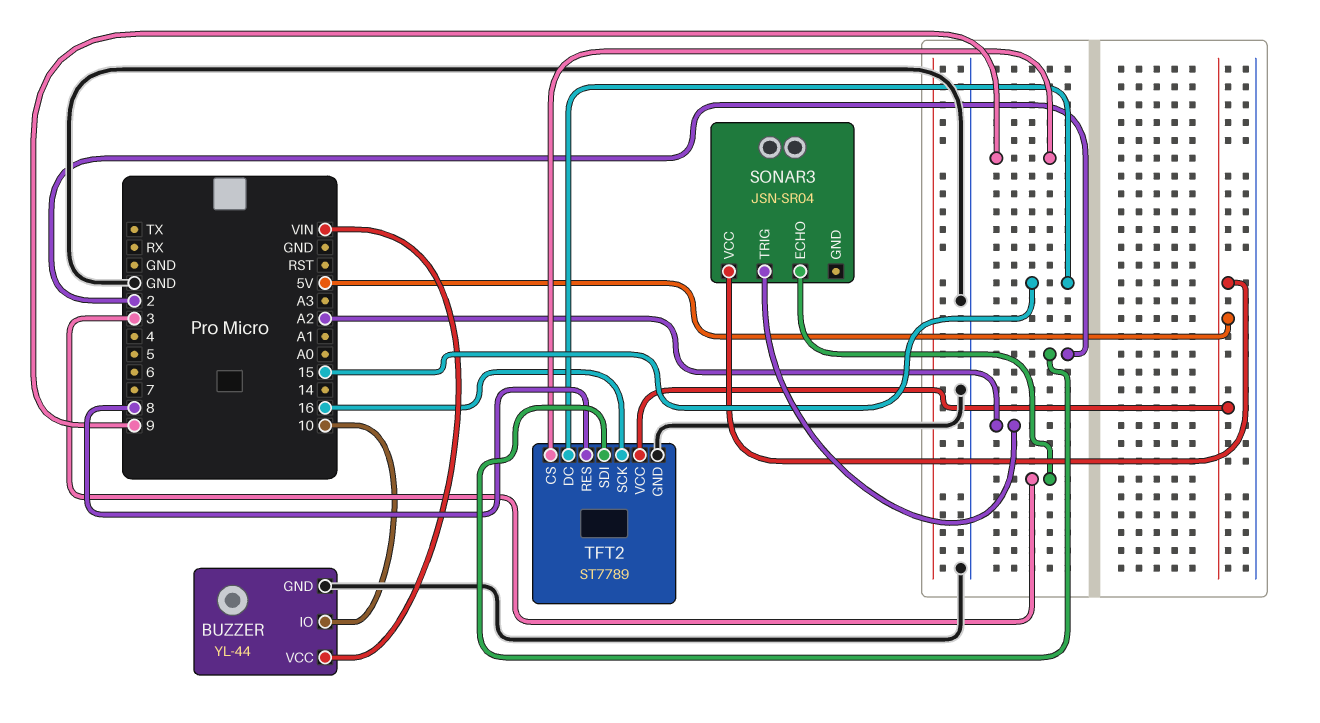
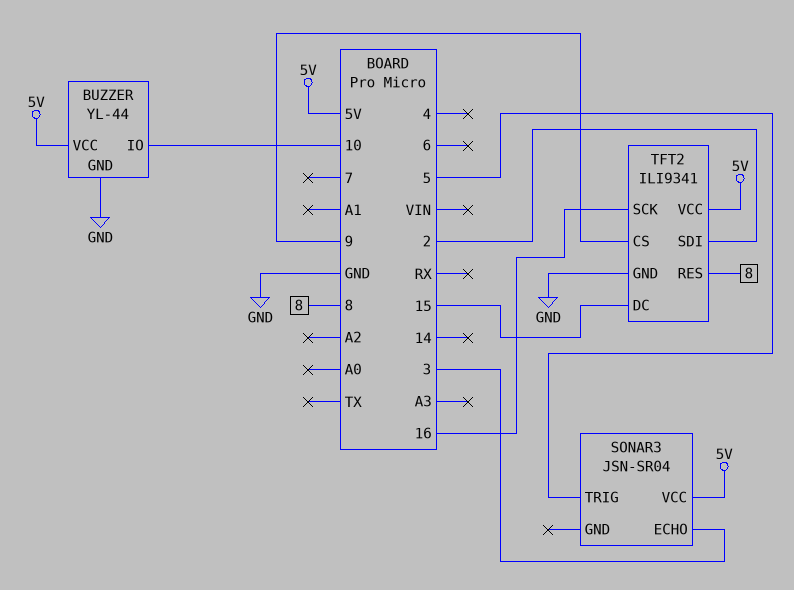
BUZZER pin VCC: VIN -> 5V
SONAR3 pin TRIG: A2 -> 5
TFT2: ST7789 -> ILI9341

